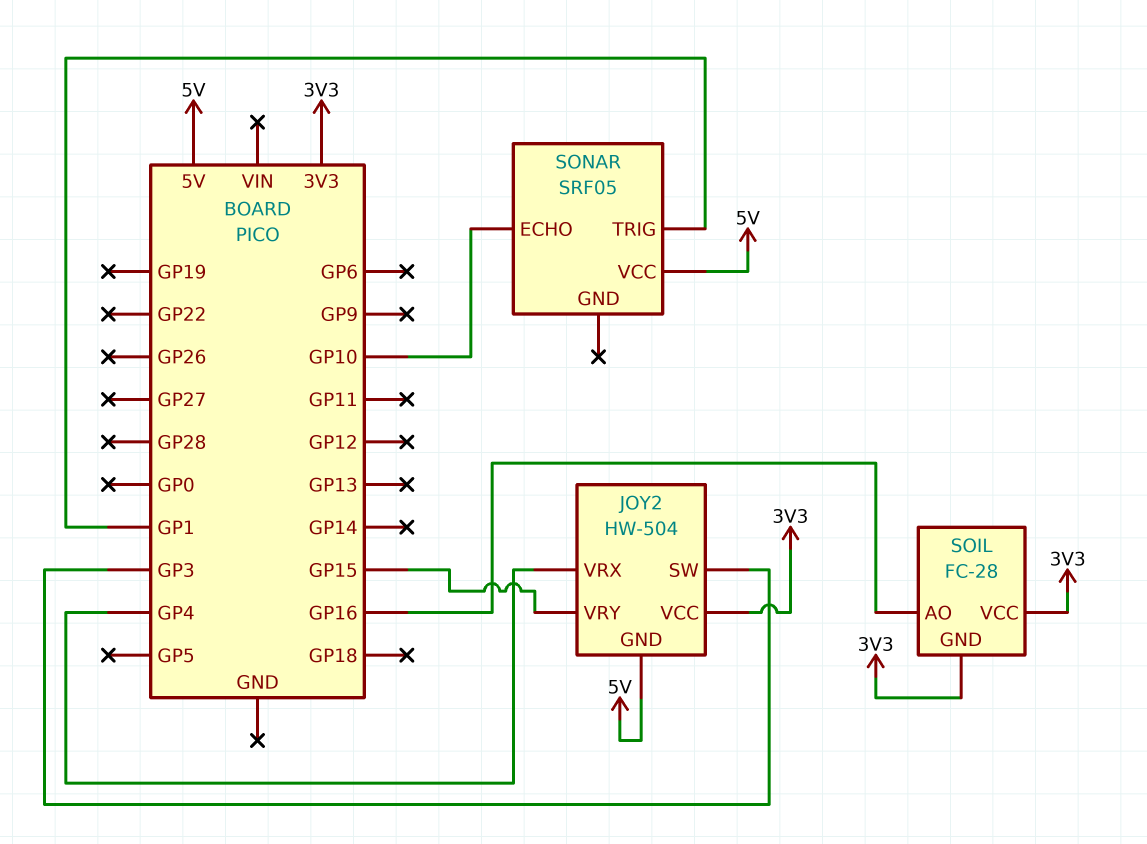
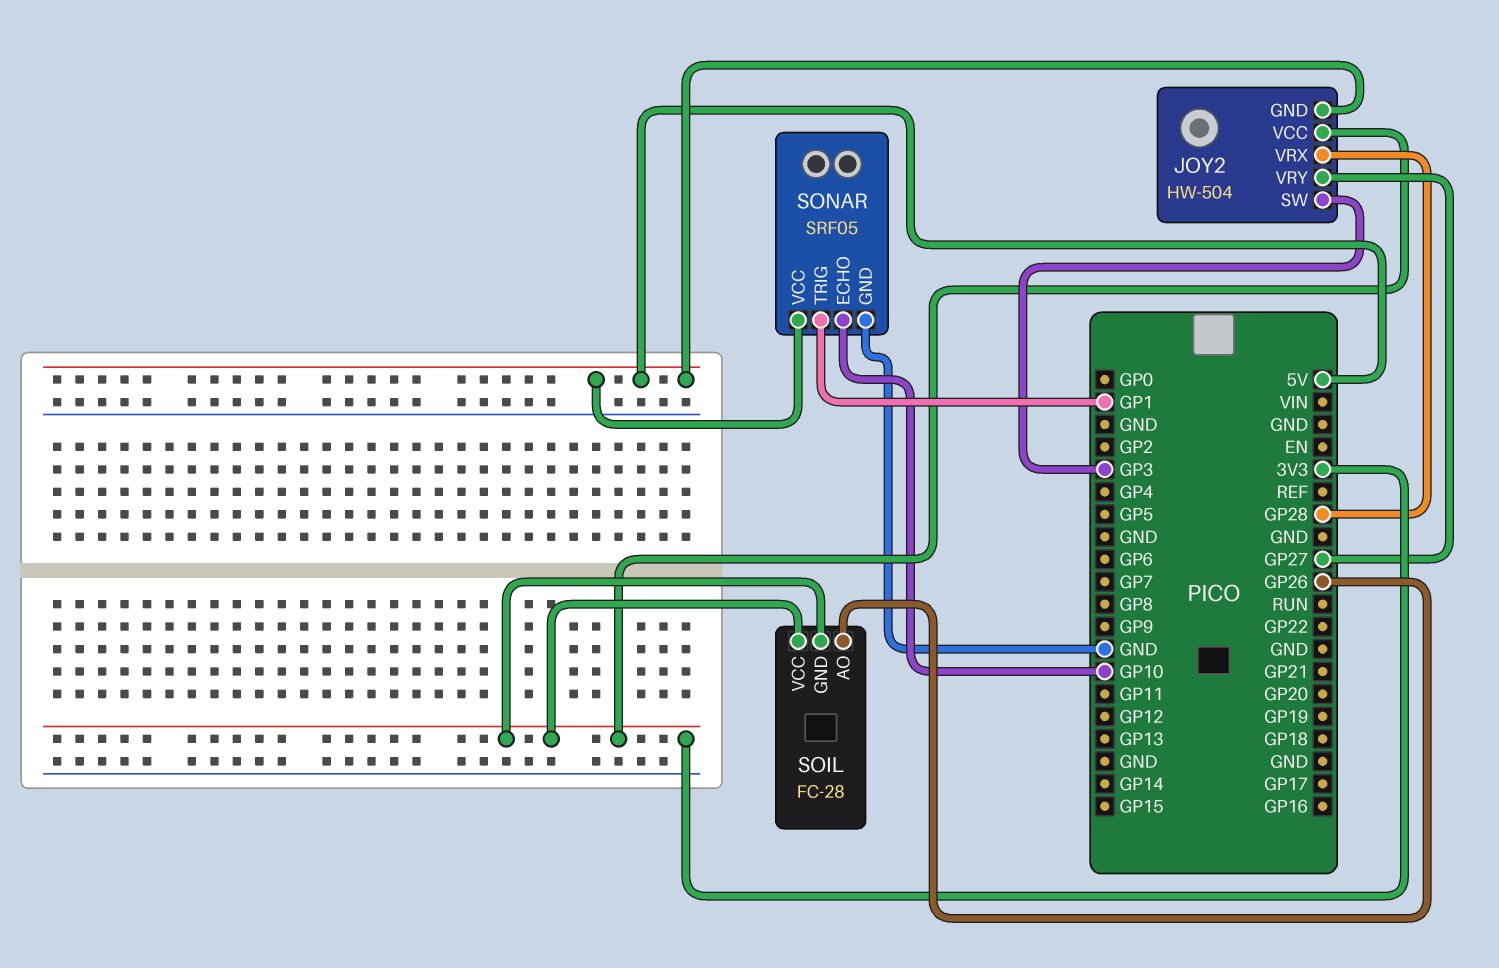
JOY2 pin VRX: GP4 -> GP28
JOY2 pin VRY: GP15 -> GP27
SOIL pin AO: GP16 -> GP26
SONAR pin GND: none -> GND

